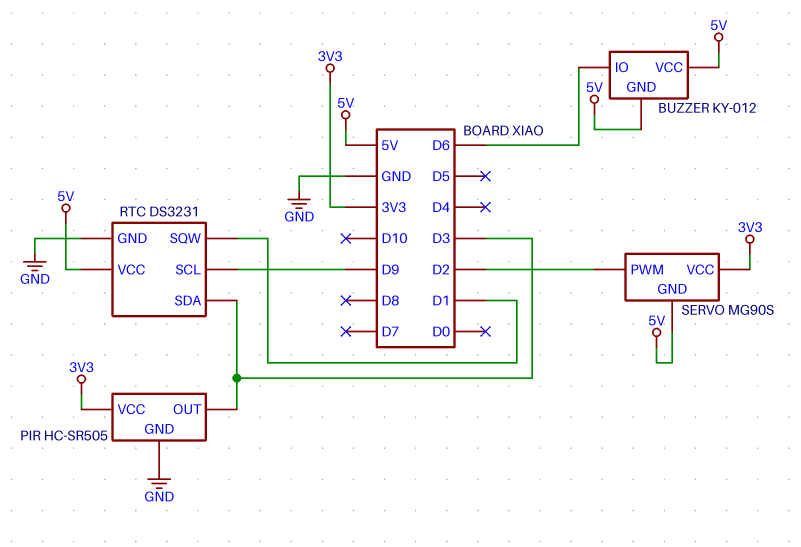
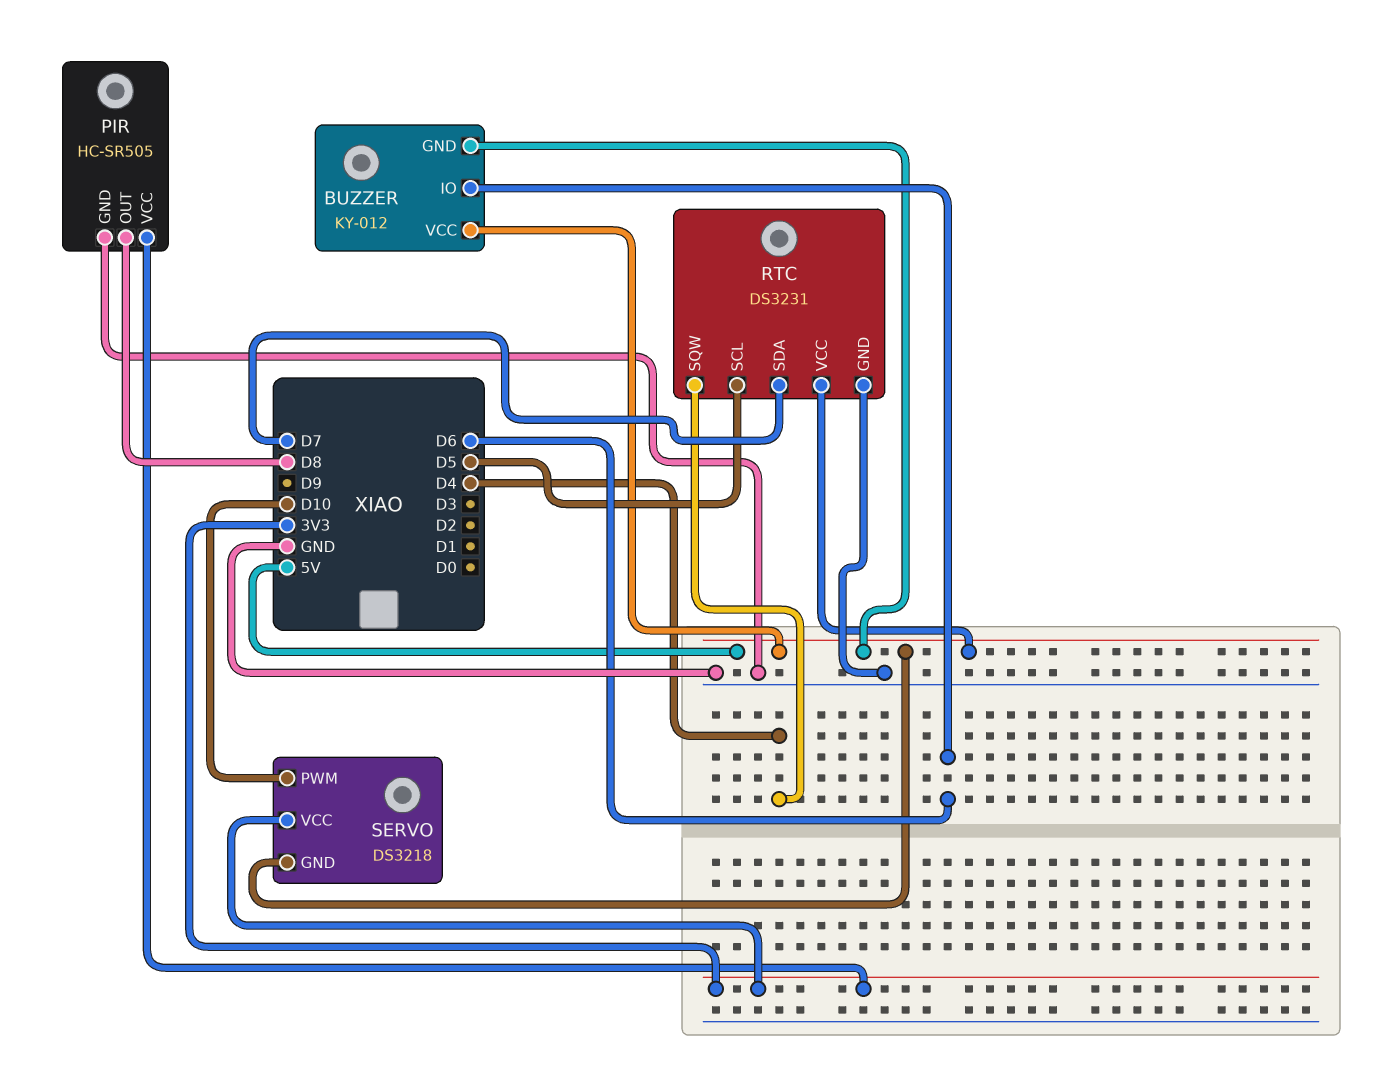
PIR pin OUT: D3 -> D8
RTC pin SCL: D9 -> D5
RTC pin SDA: D3 -> D7
RTC pin SQW: D1 -> D4
SERVO: MG90S -> DS3218
SERVO pin PWM: D2 -> D10

